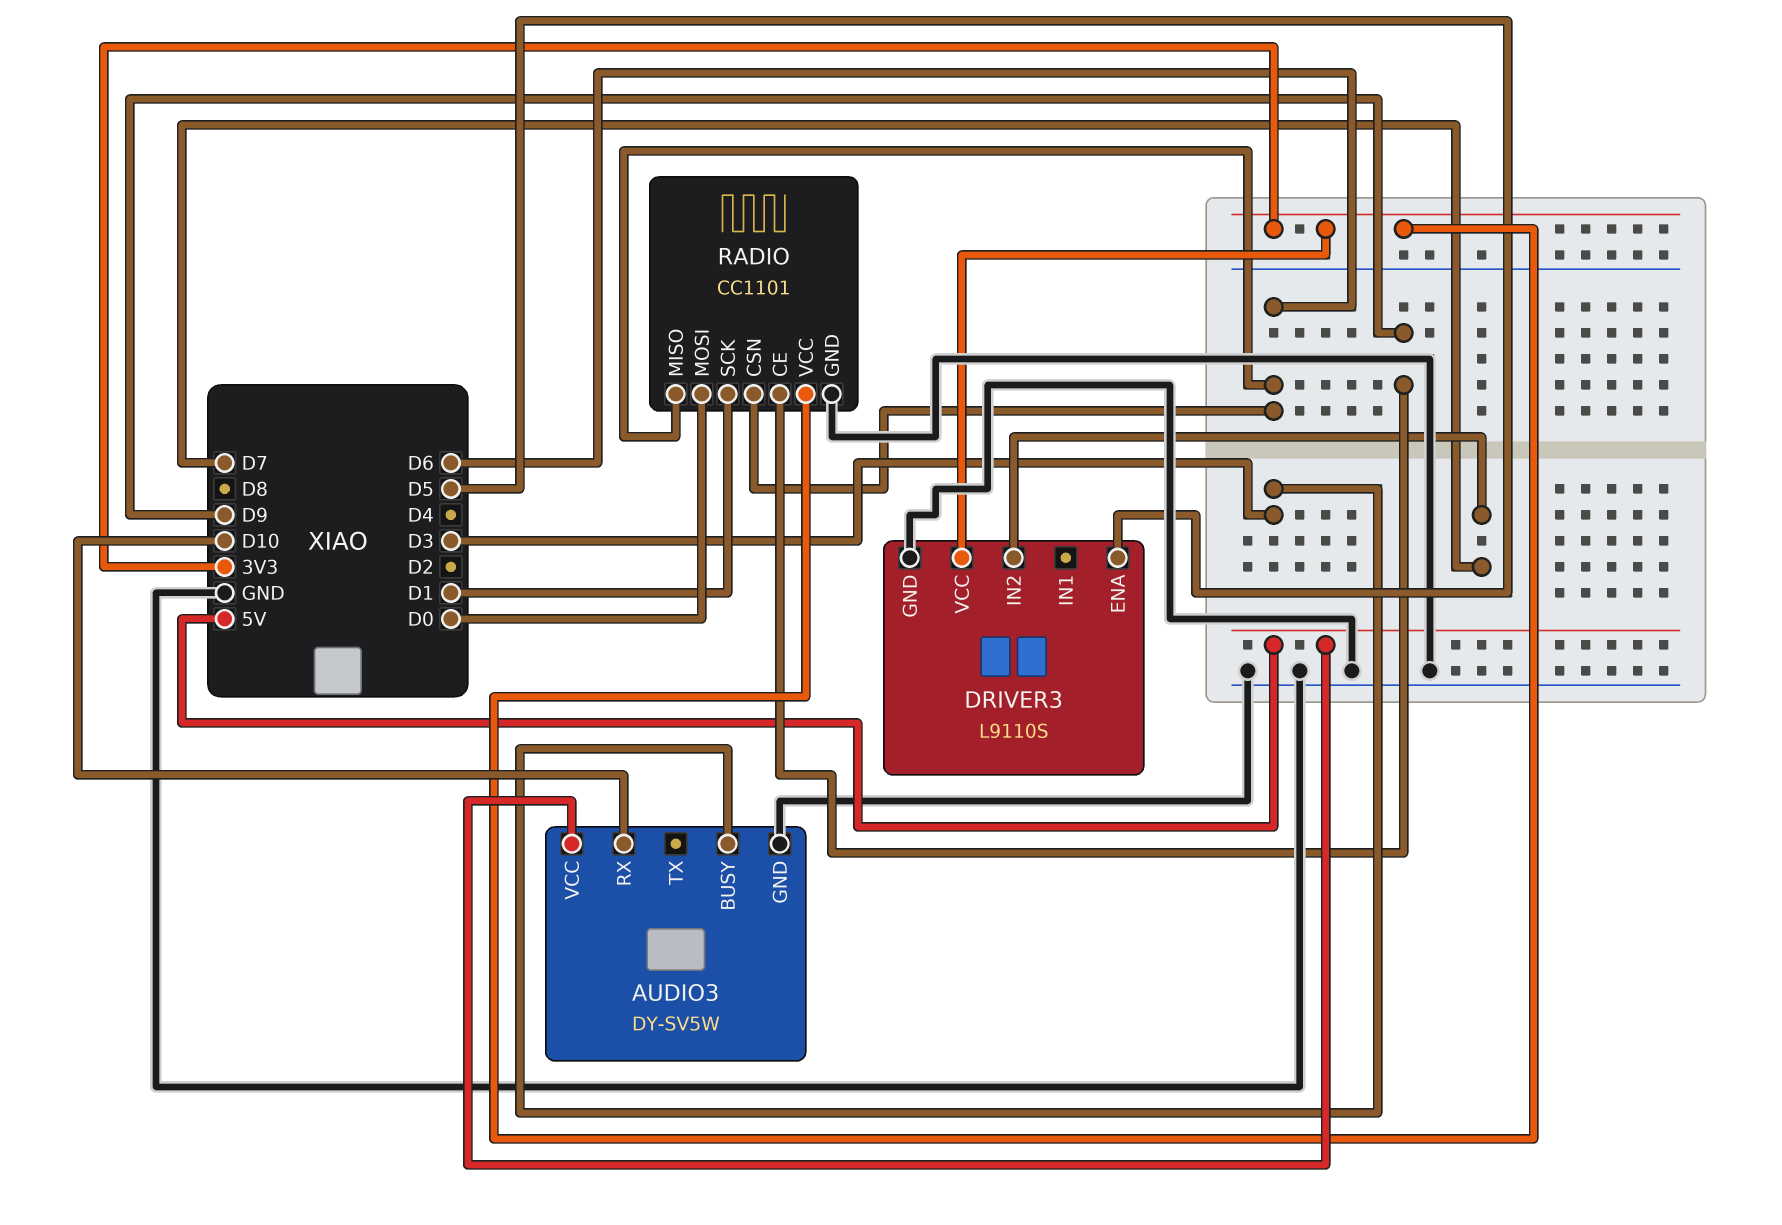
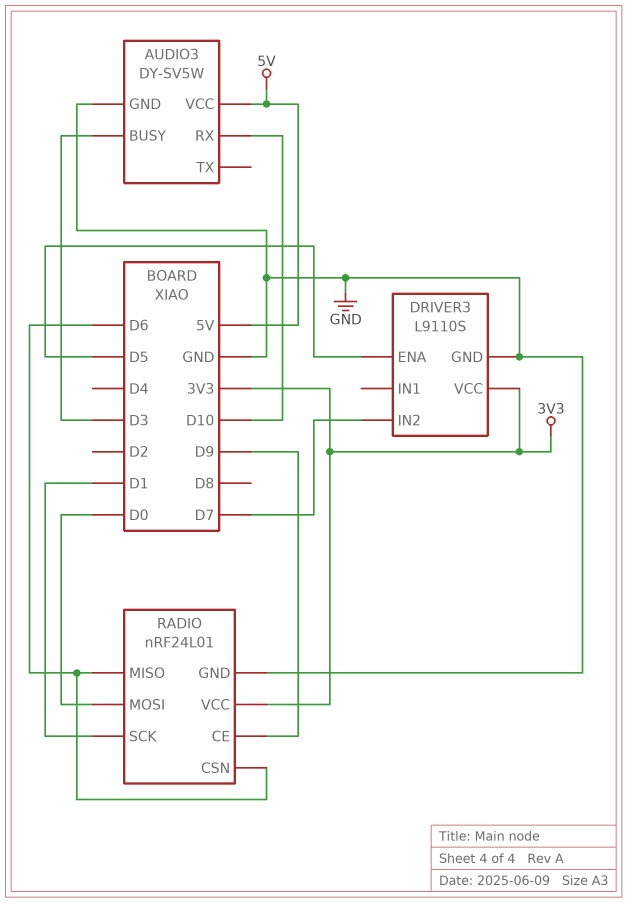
RADIO: CC1101 -> nRF24L01

